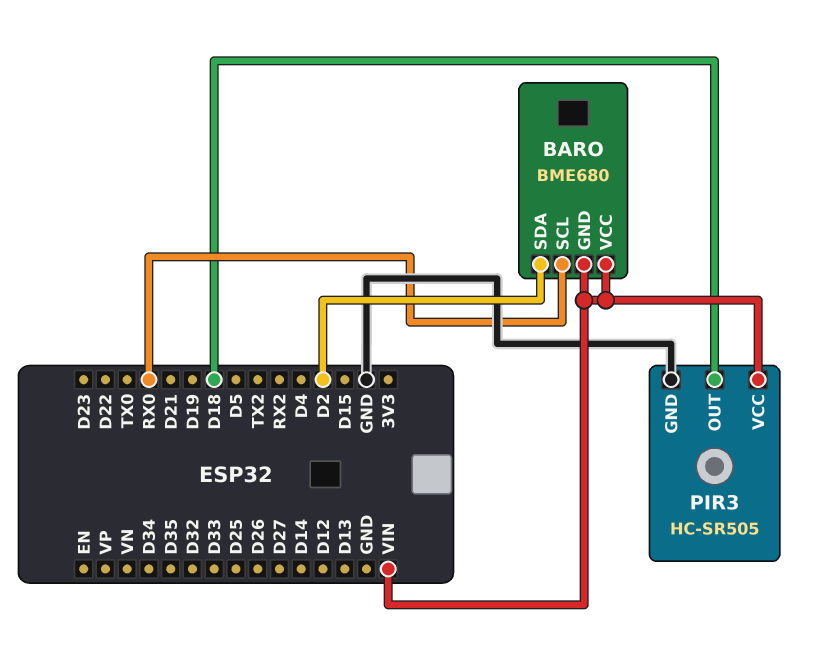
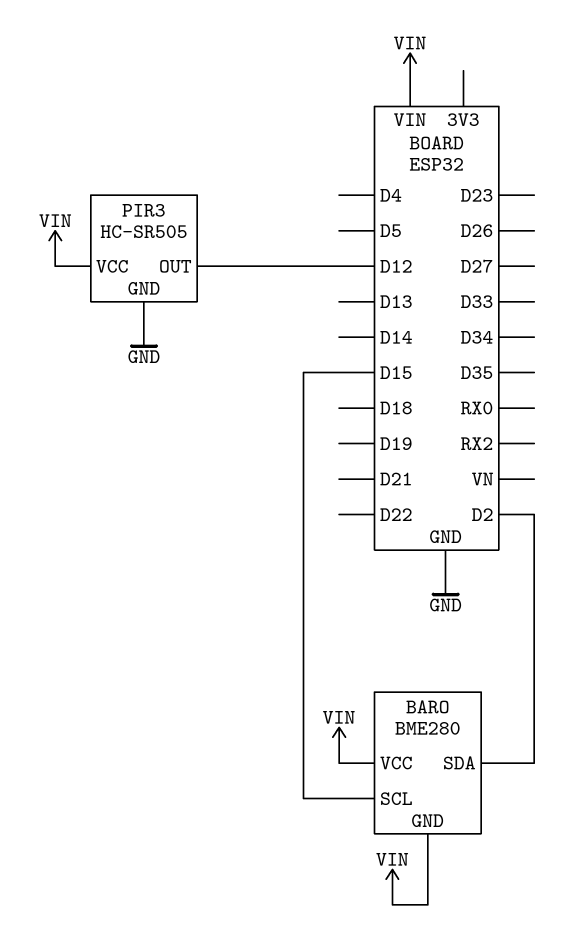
BARO: BME680 -> BME280
BARO pin SCL: RX0 -> D15
PIR3 pin OUT: D18 -> D12

